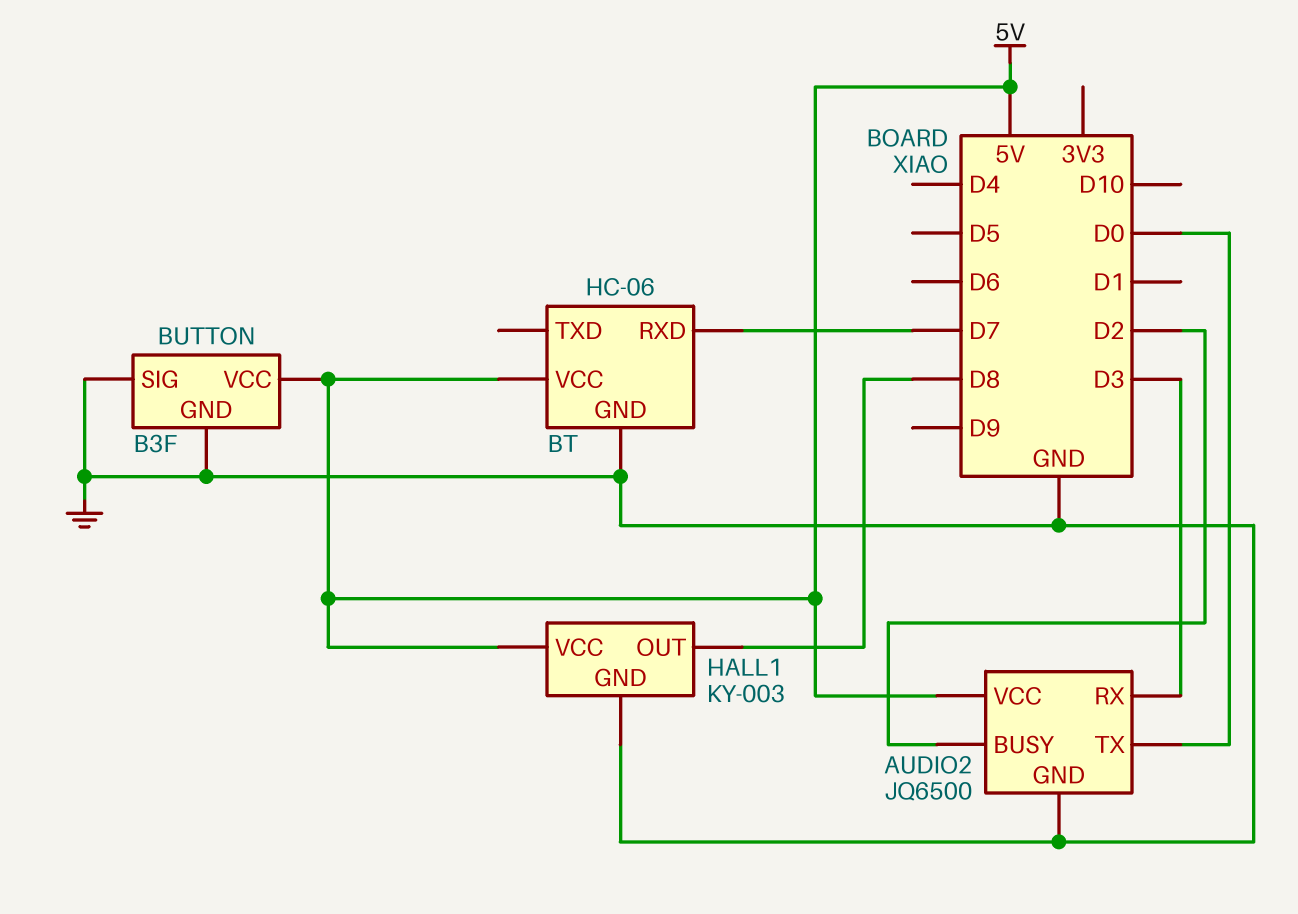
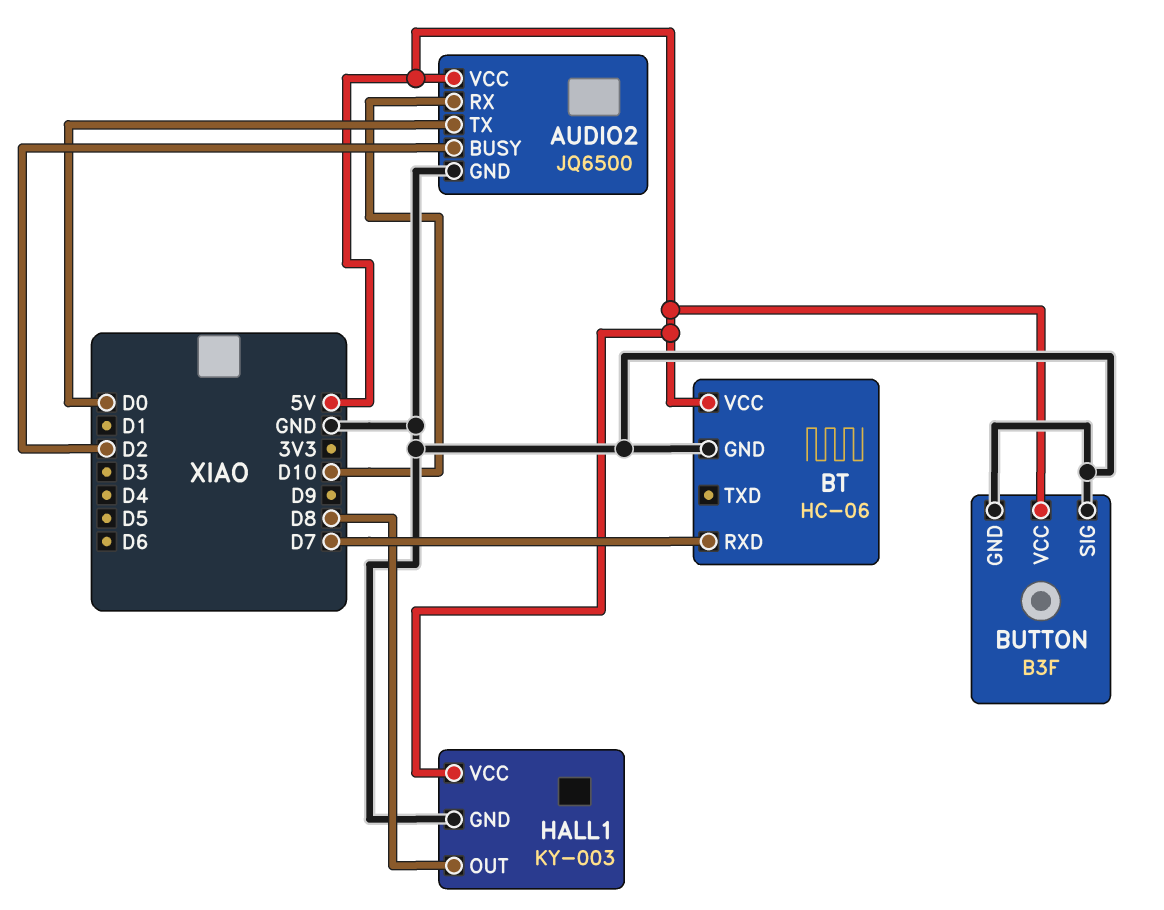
AUDIO2 pin RX: D3 -> D10

